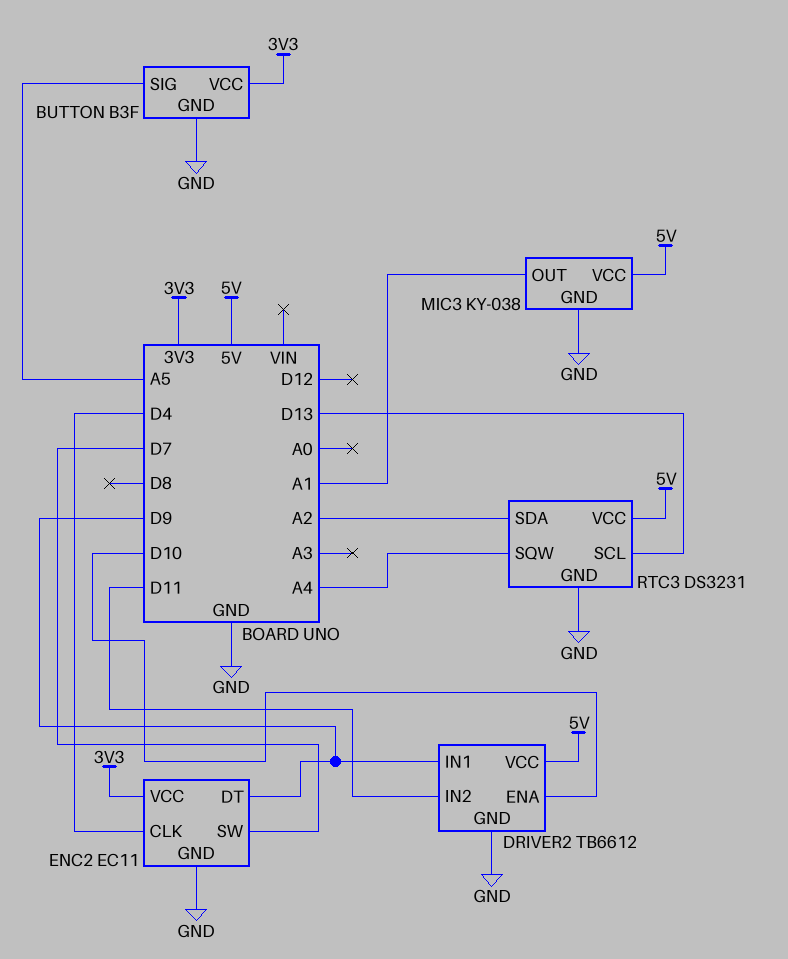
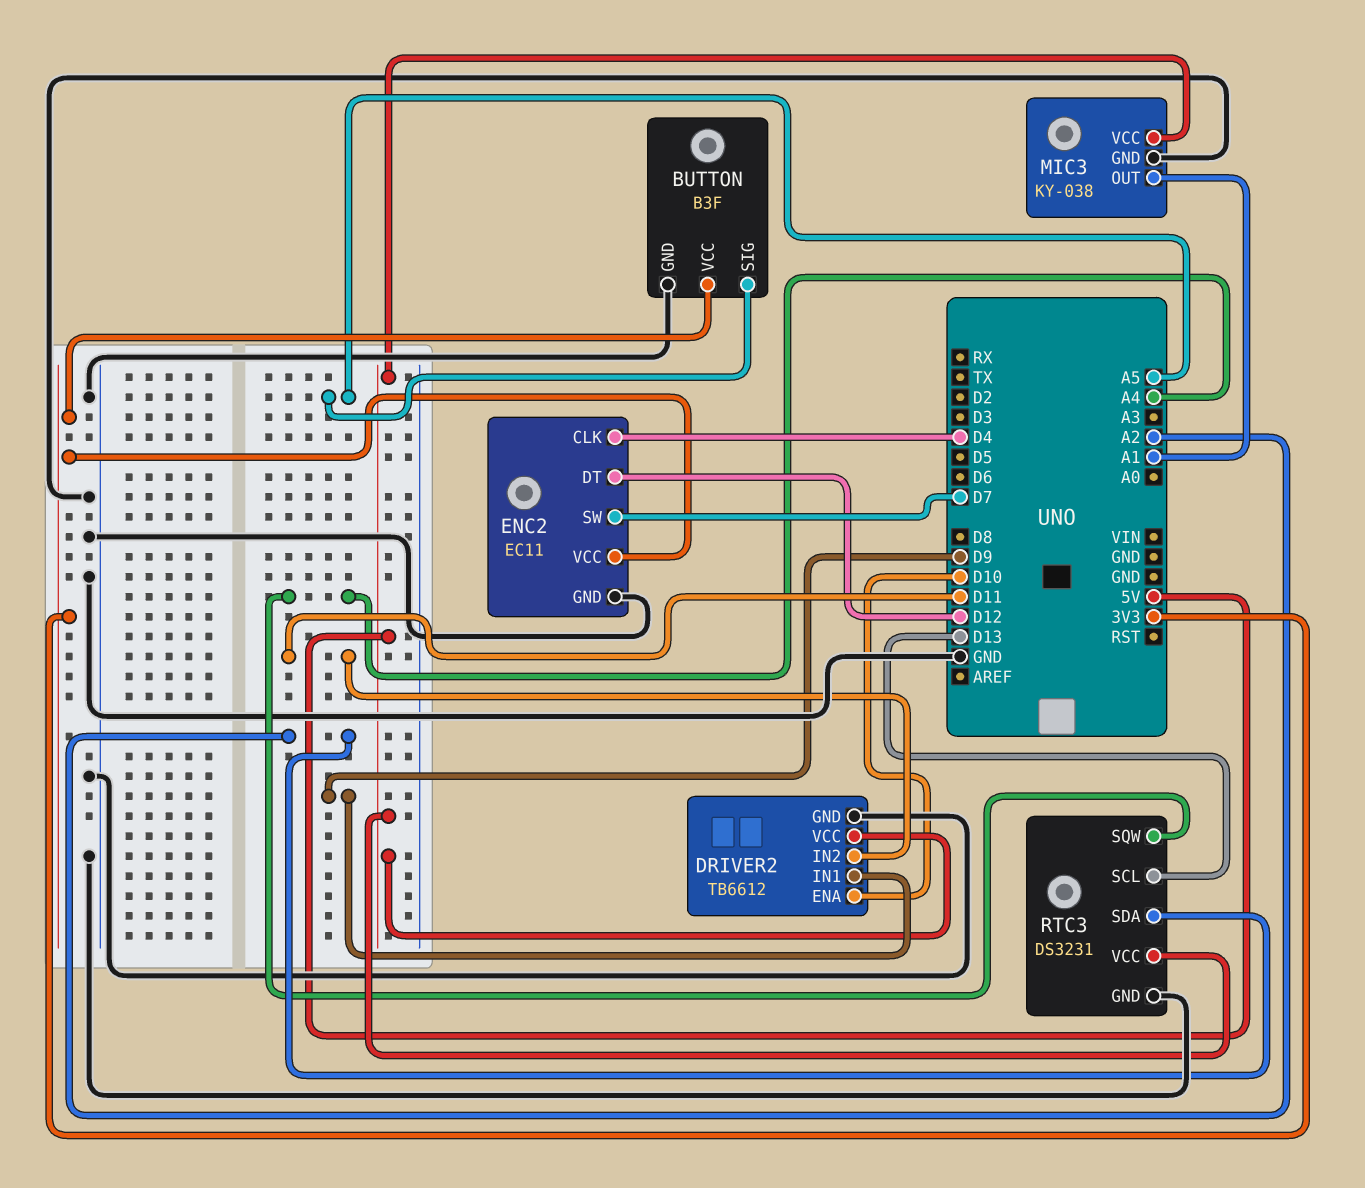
ENC2 pin DT: D9 -> D12

